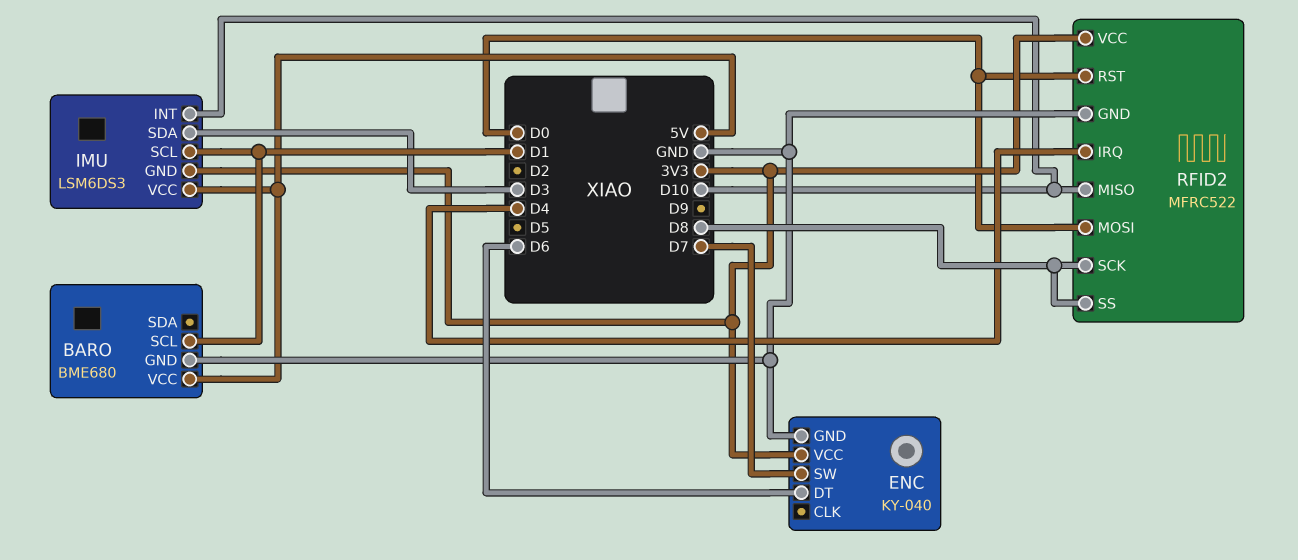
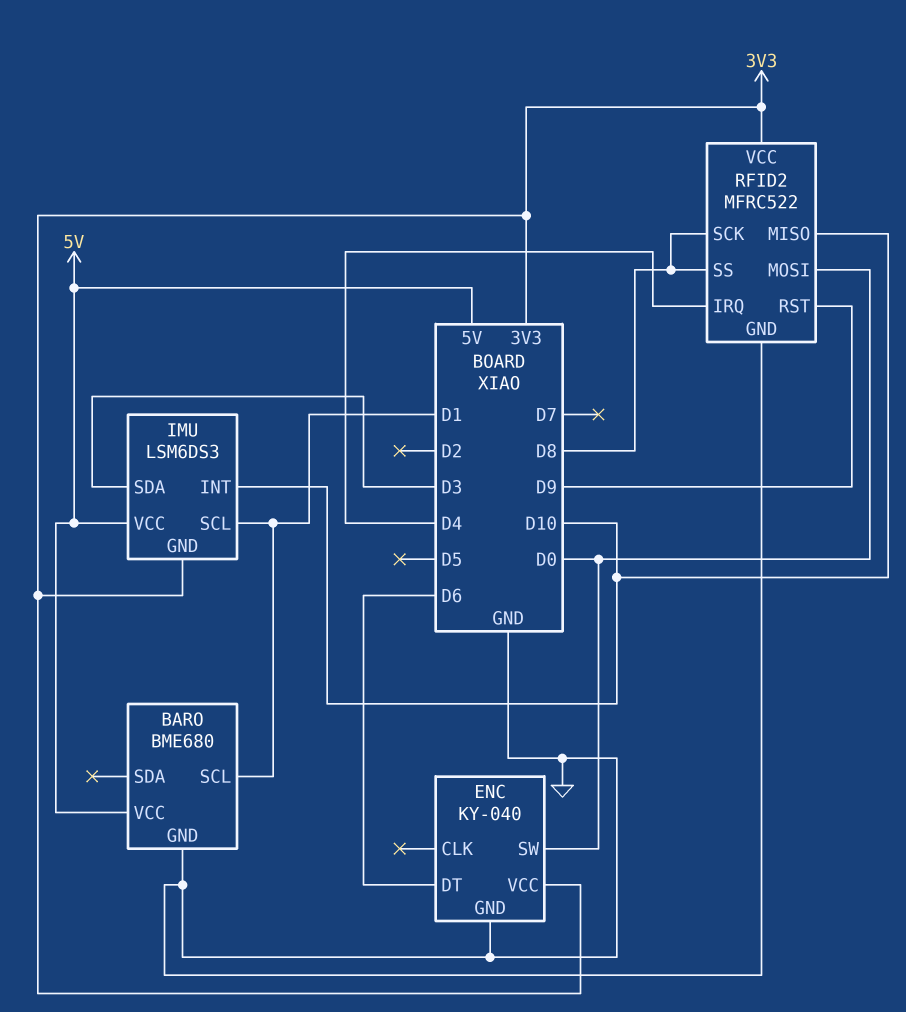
ENC pin SW: D7 -> D0
RFID2 pin RST: D0 -> D9

